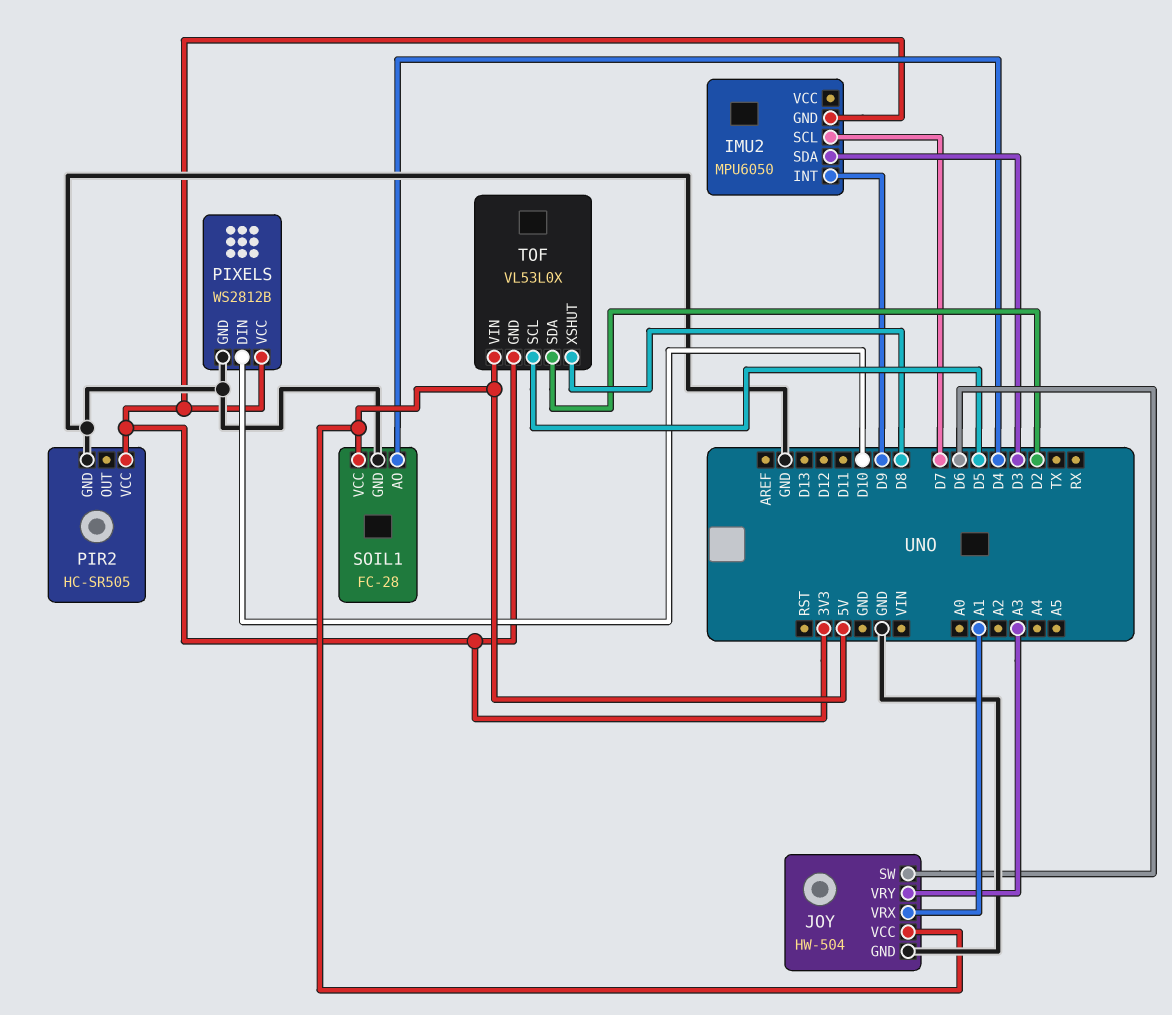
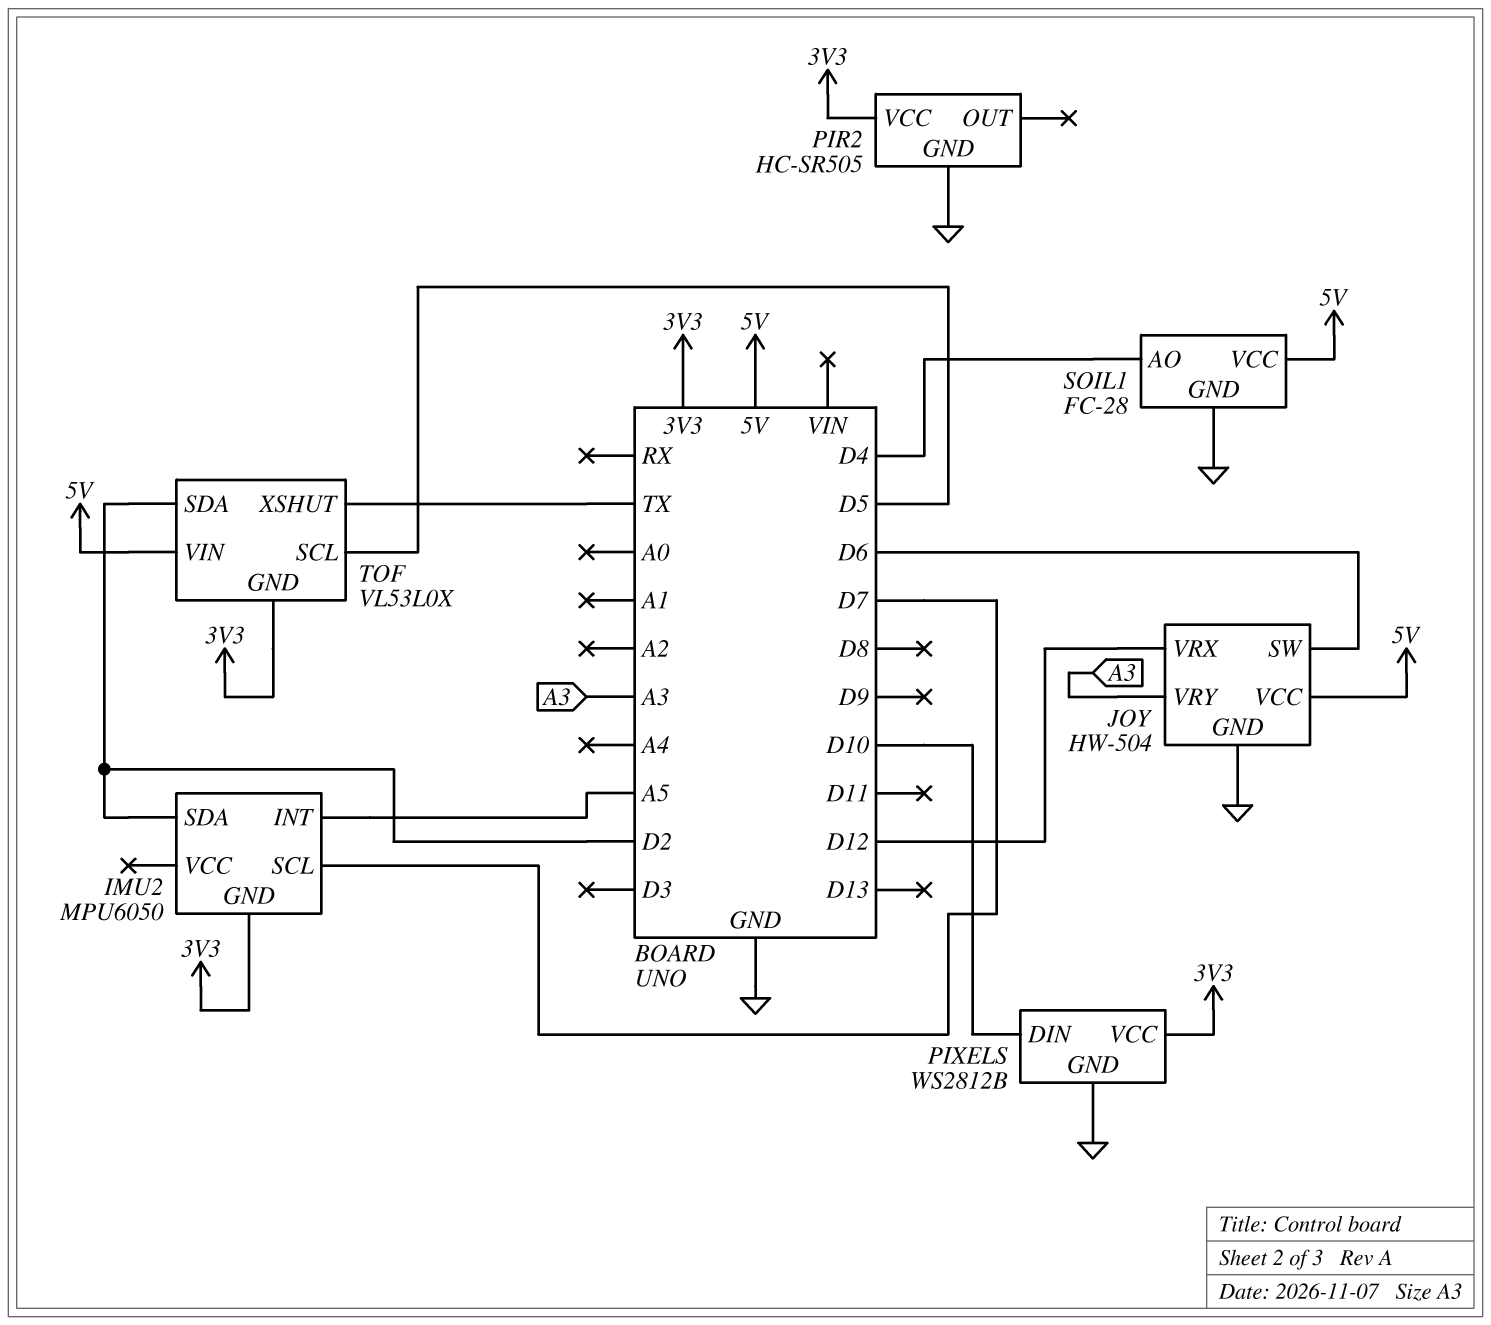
IMU2 pin INT: D9 -> A5
IMU2 pin SDA: D3 -> D2
JOY pin VRX: A1 -> D12
TOF pin XSHUT: D8 -> TX

